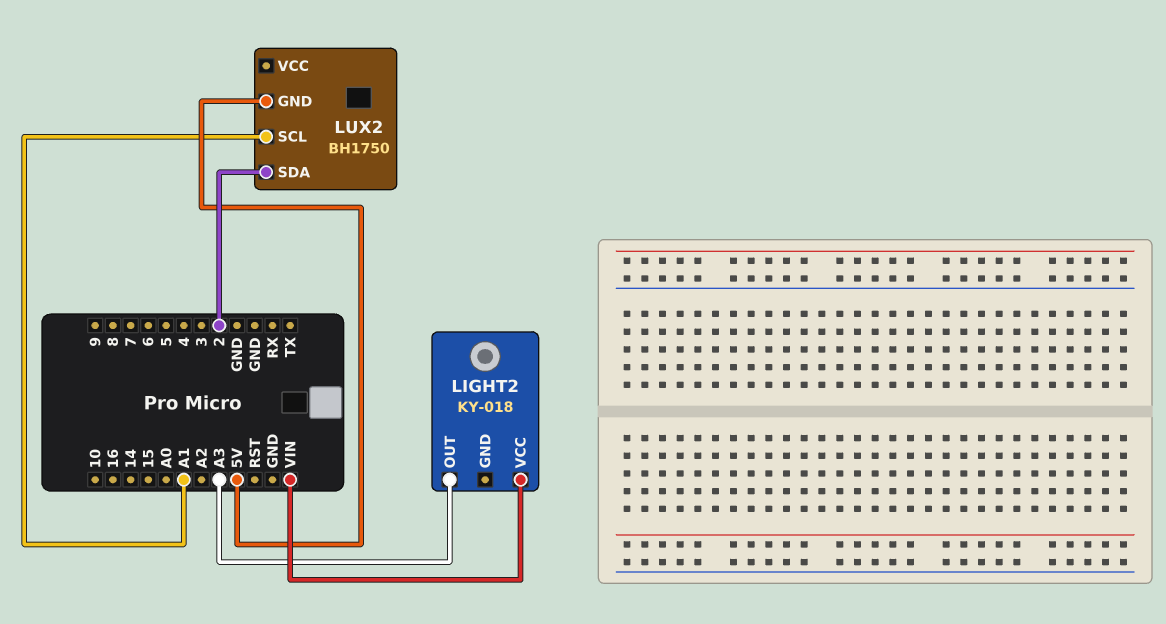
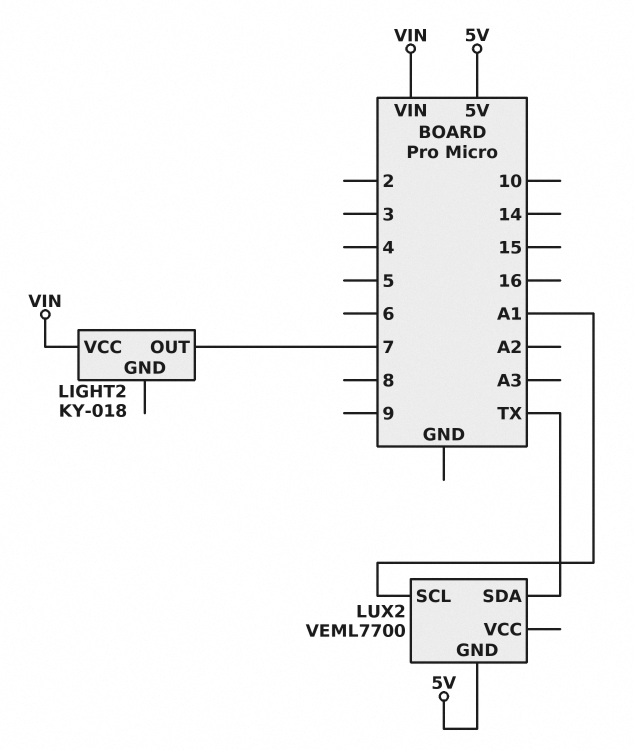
LIGHT2 pin OUT: A3 -> 7
LUX2: BH1750 -> VEML7700
LUX2 pin SDA: 2 -> TX

